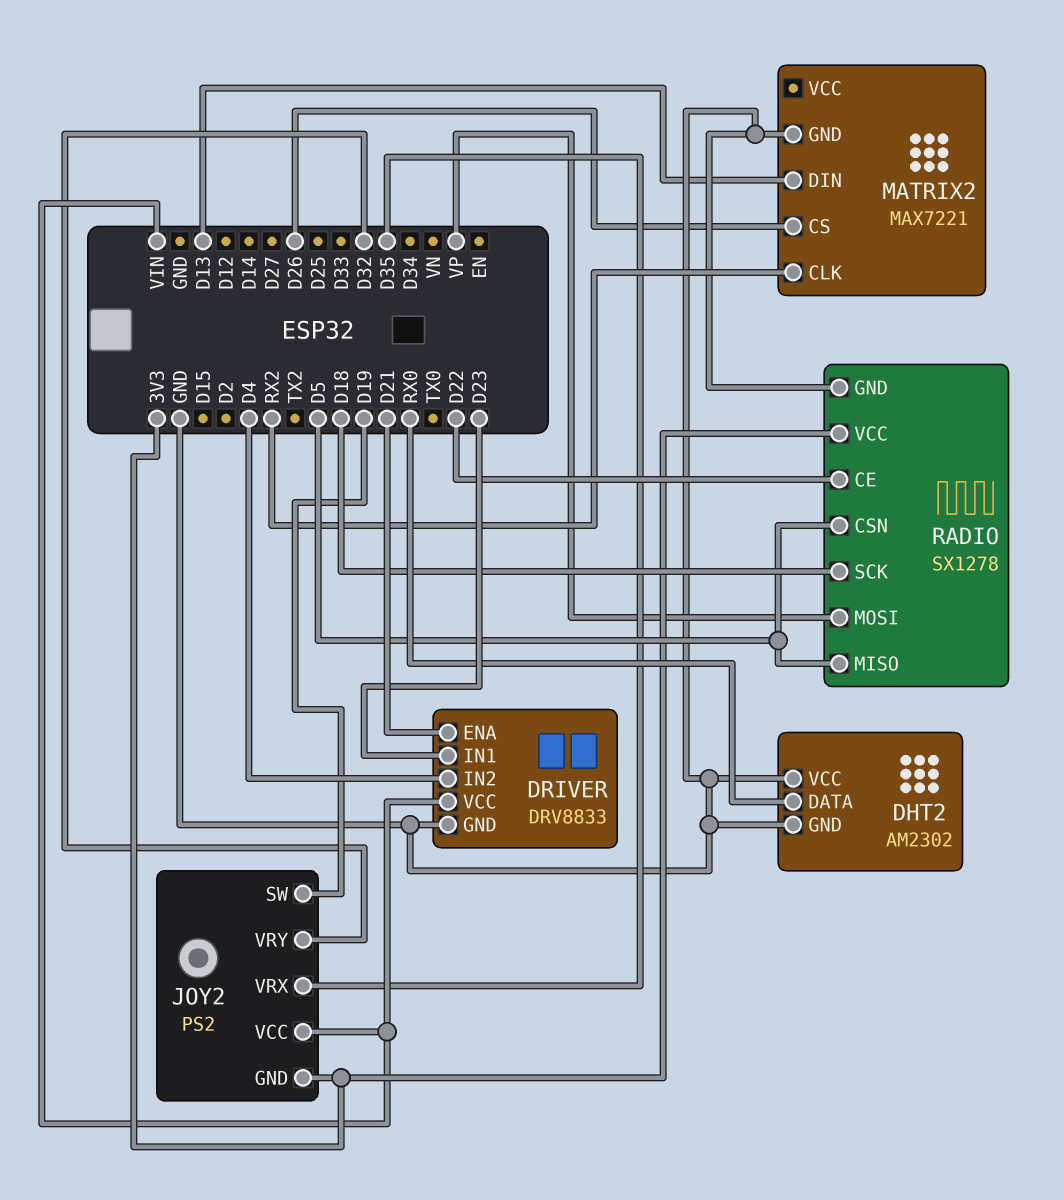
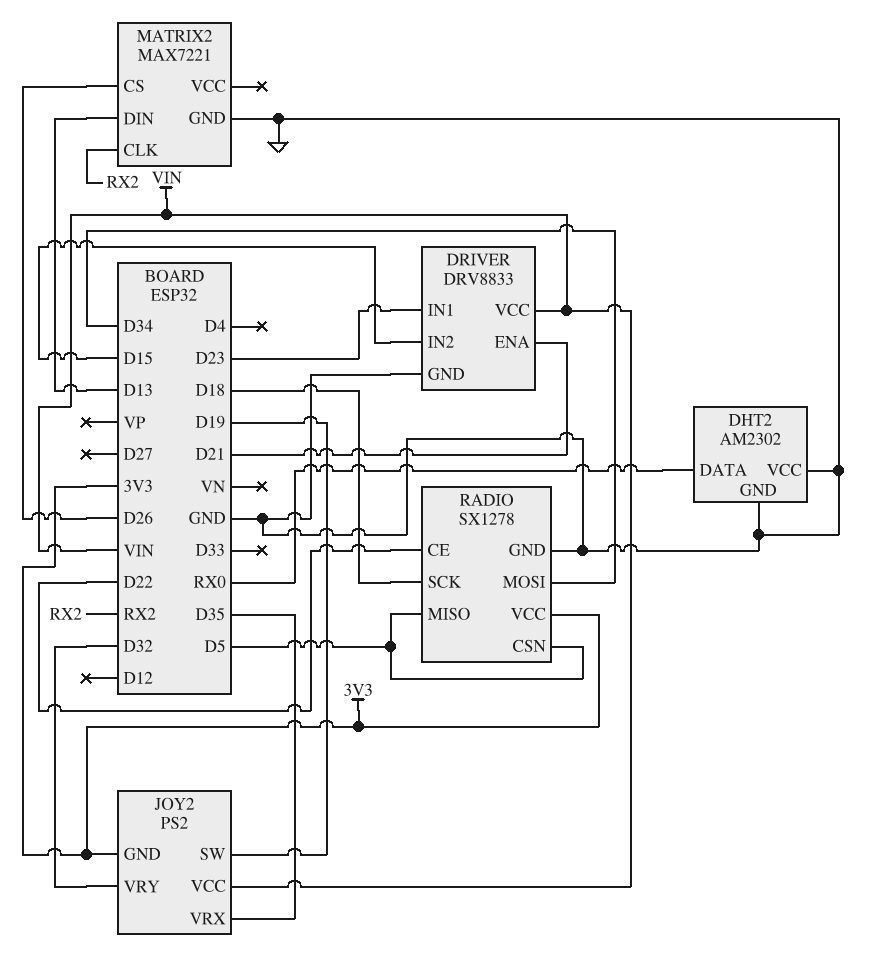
DRIVER pin IN2: D4 -> D15
RADIO pin MOSI: VP -> D34

